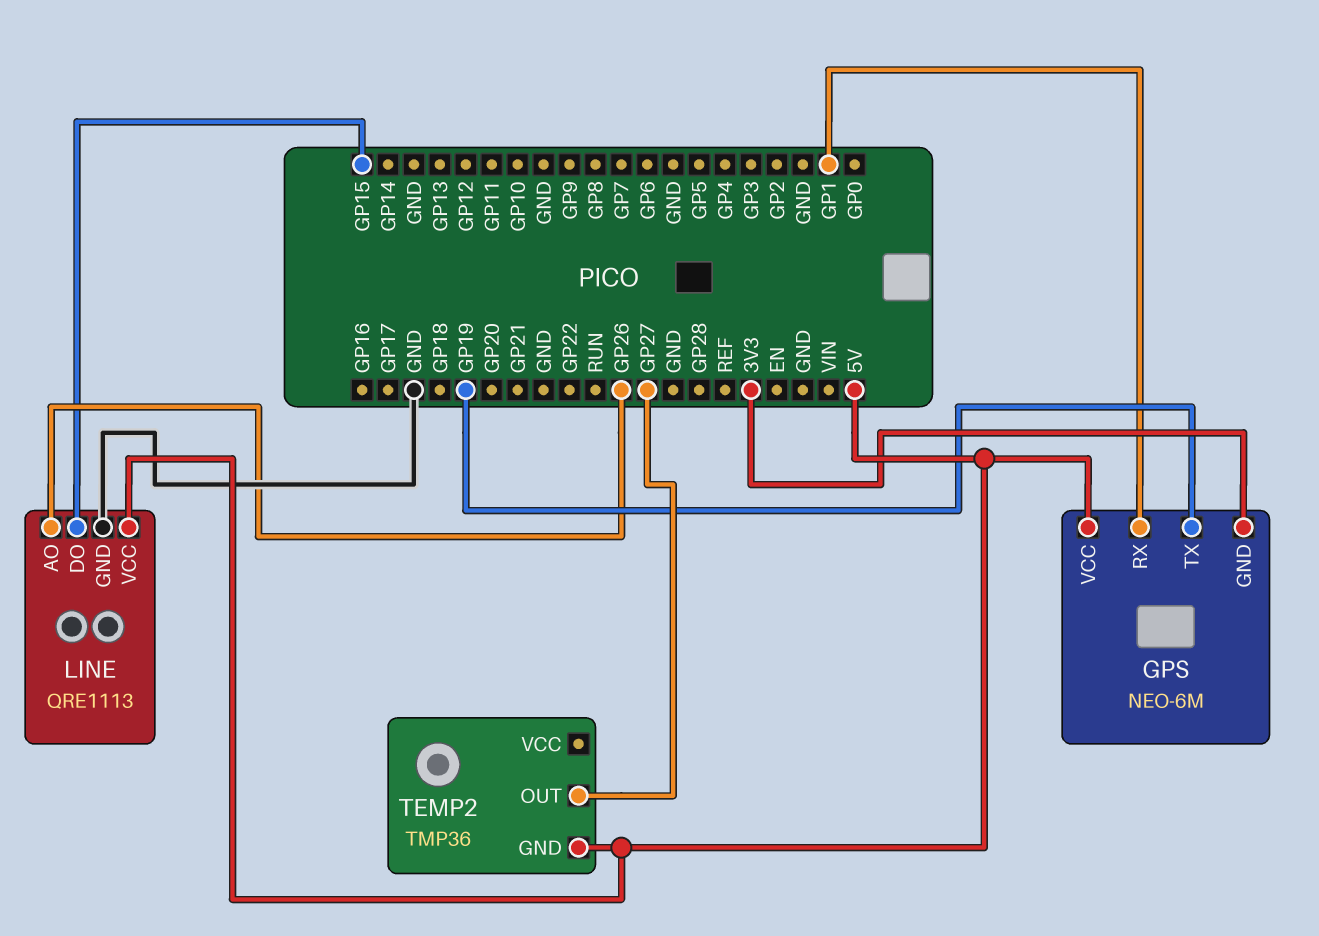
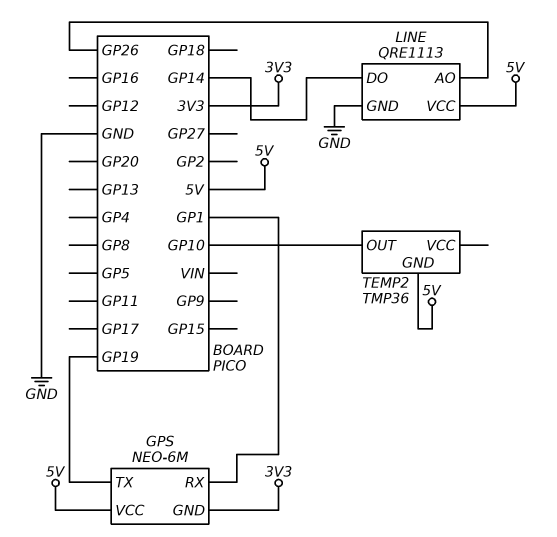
LINE pin DO: GP15 -> GP14
TEMP2 pin OUT: GP27 -> GP10

